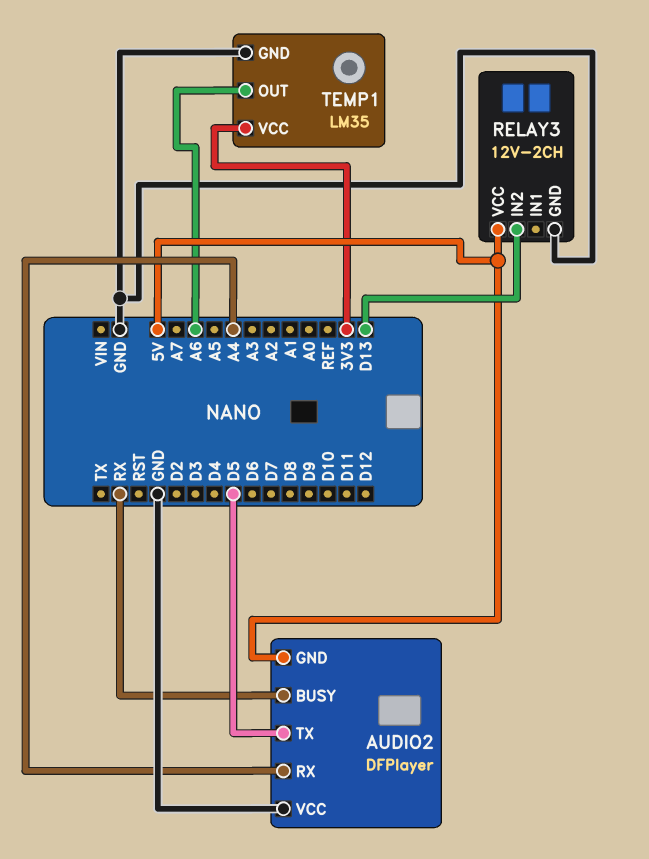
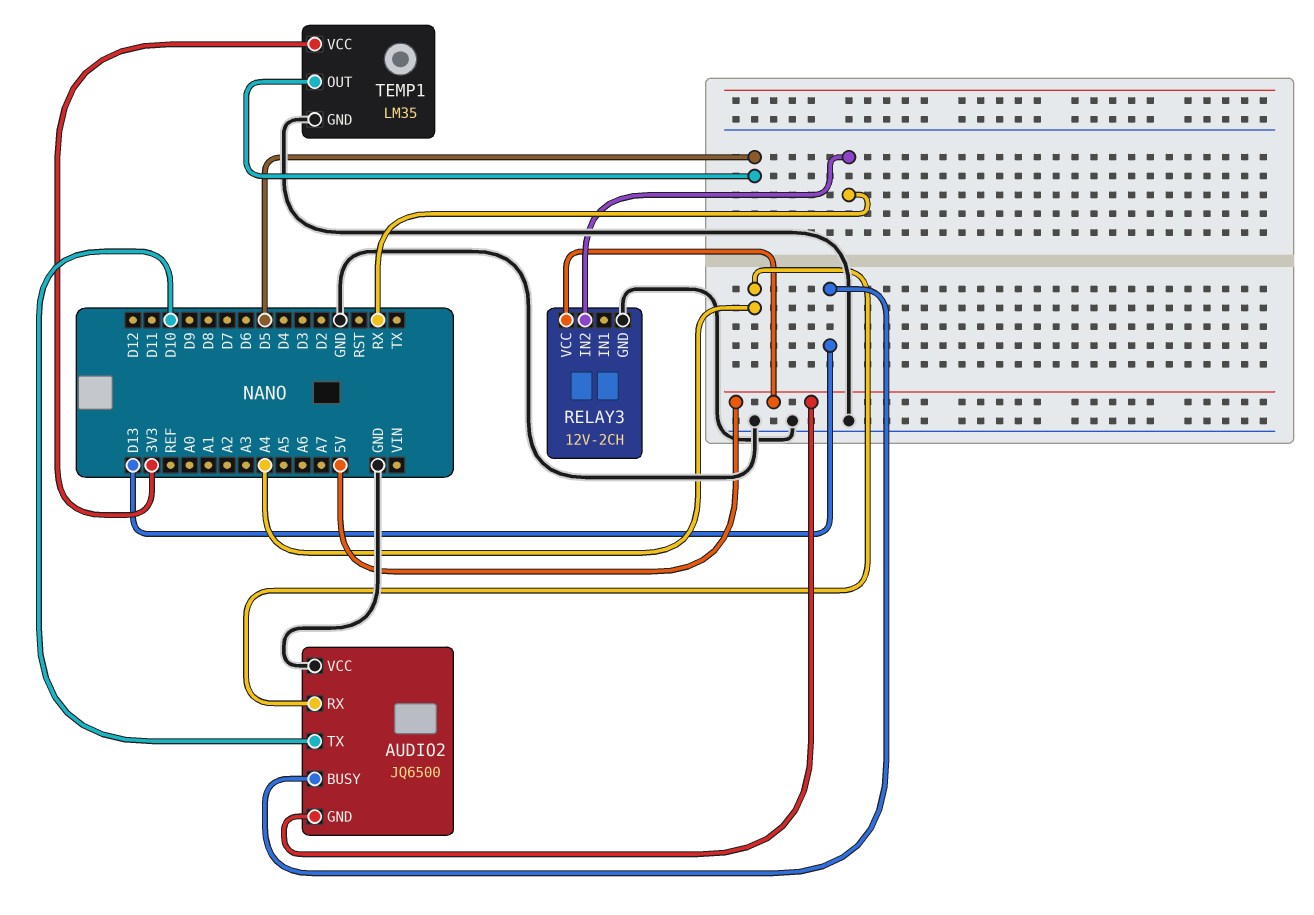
AUDIO2: DFPlayer -> JQ6500
AUDIO2 pin BUSY: RX -> D13
AUDIO2 pin TX: D5 -> D10
RELAY3 pin IN2: D13 -> RX
TEMP1 pin OUT: A6 -> D5

